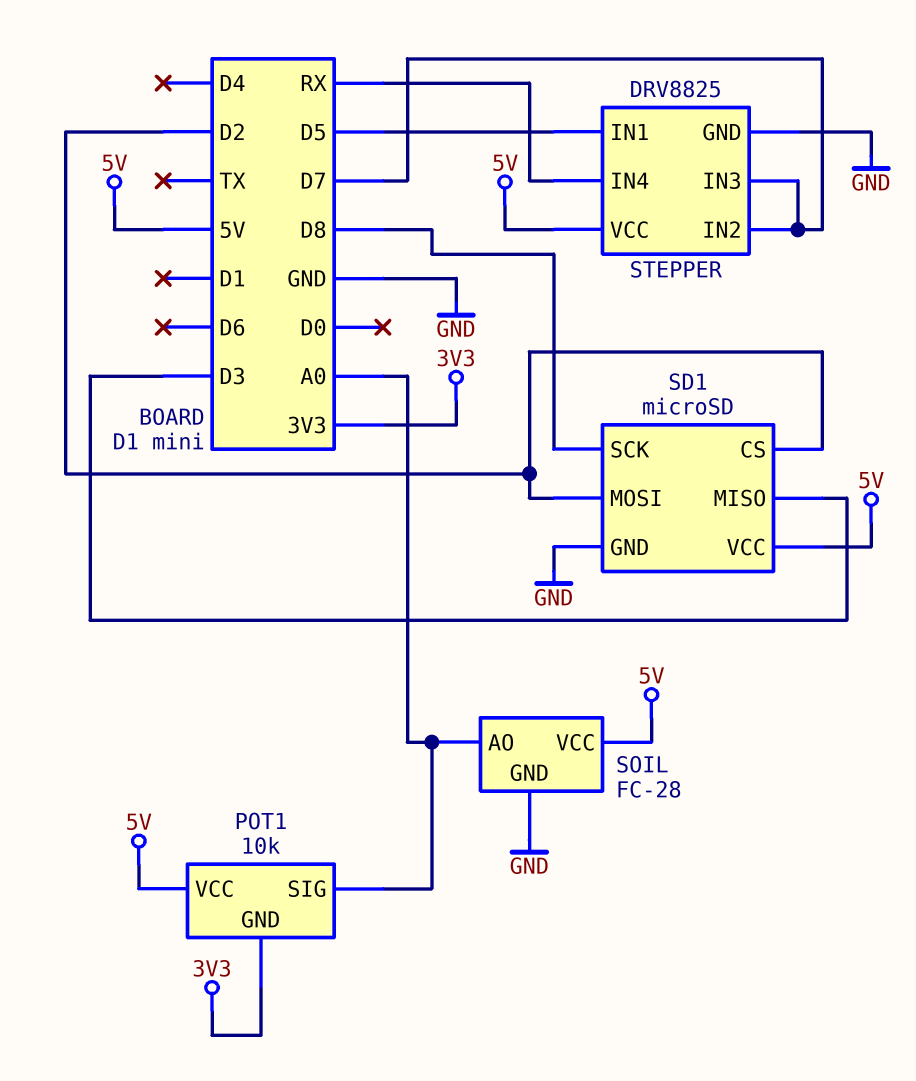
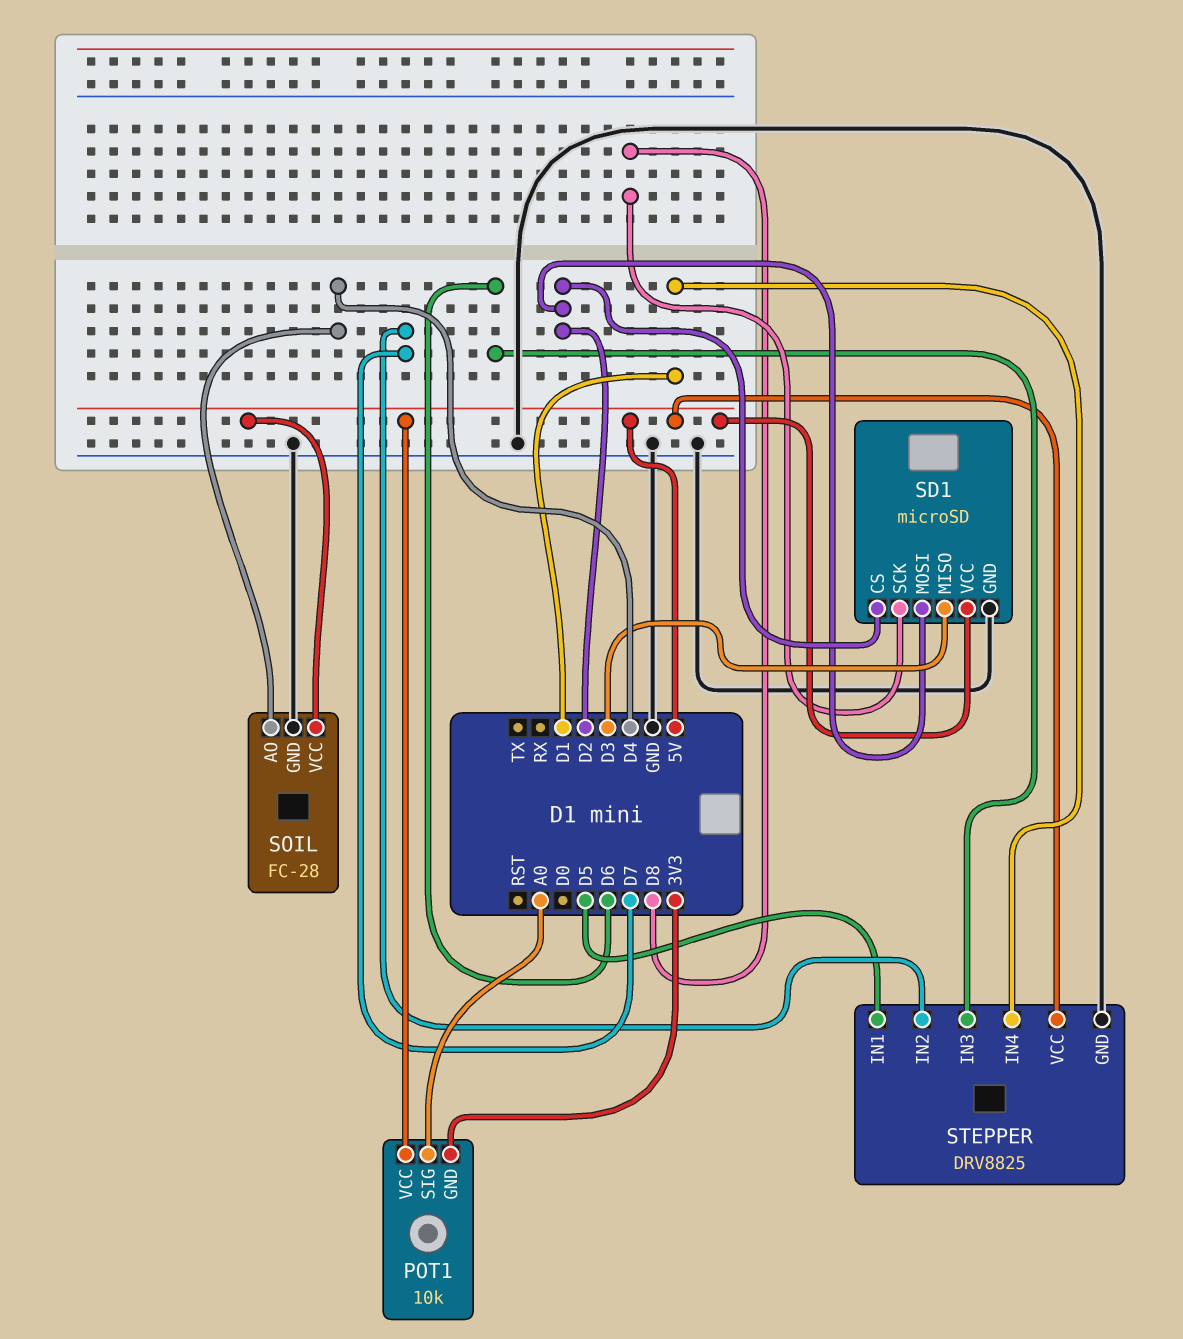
SOIL pin AO: A0 -> D4
STEPPER pin IN3: D7 -> D6
STEPPER pin IN4: RX -> D1

